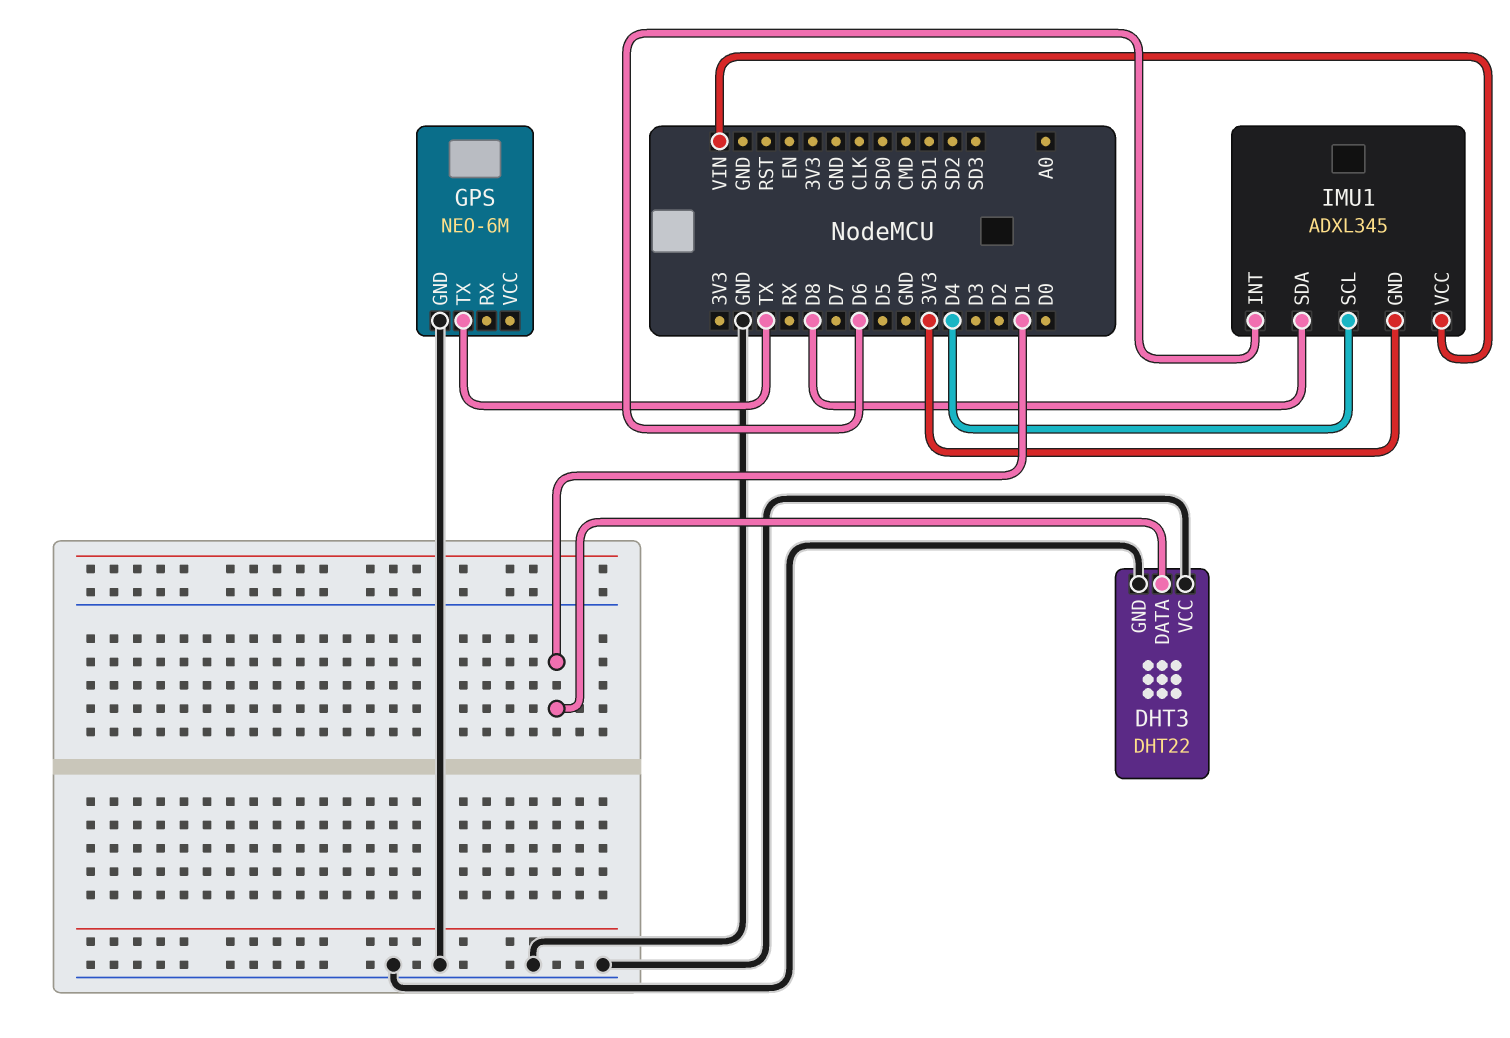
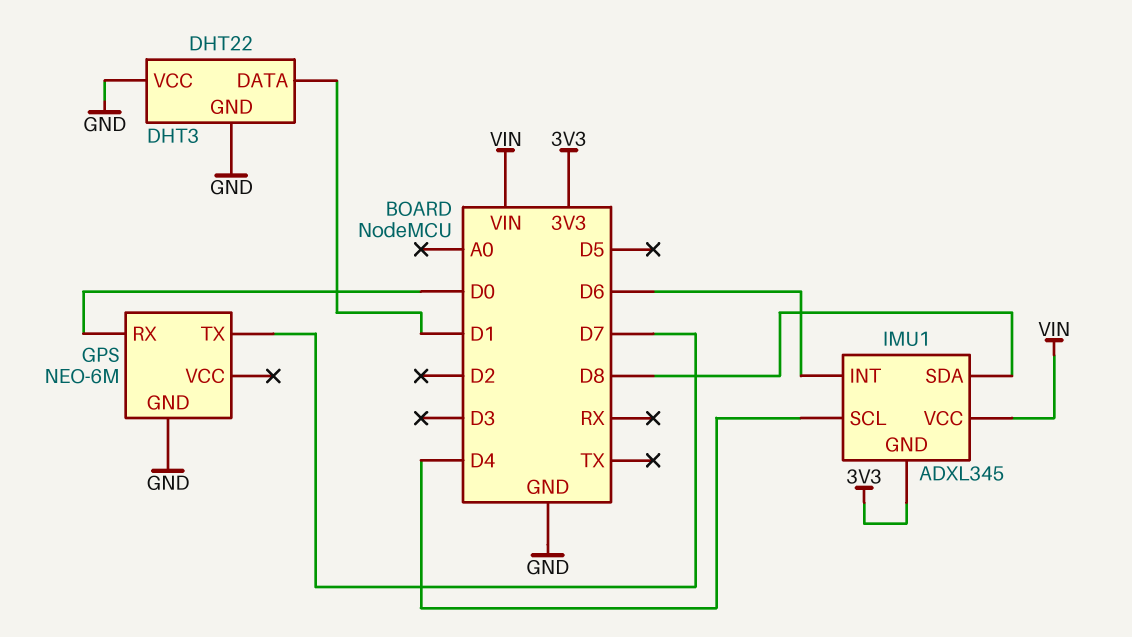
GPS pin RX: none -> D0
GPS pin TX: TX -> D7

